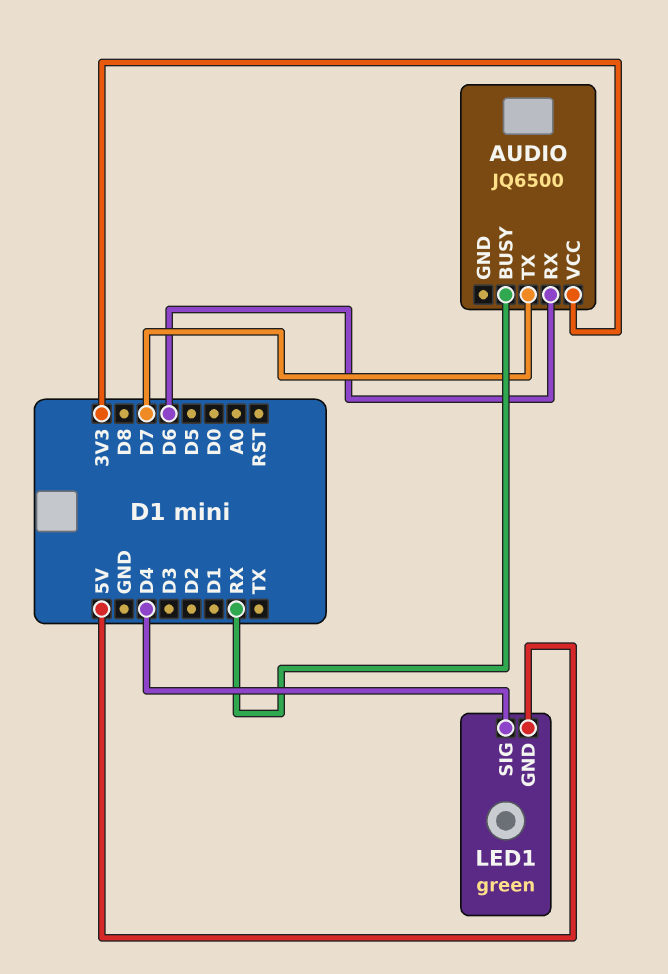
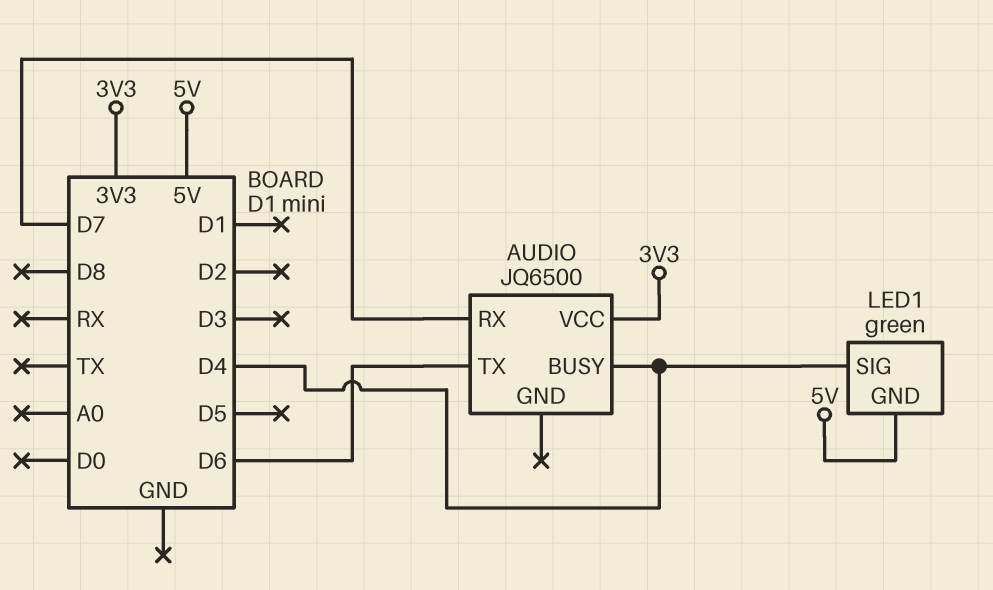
AUDIO pin BUSY: RX -> D4
AUDIO pin RX: D6 -> D7
AUDIO pin TX: D7 -> D6

